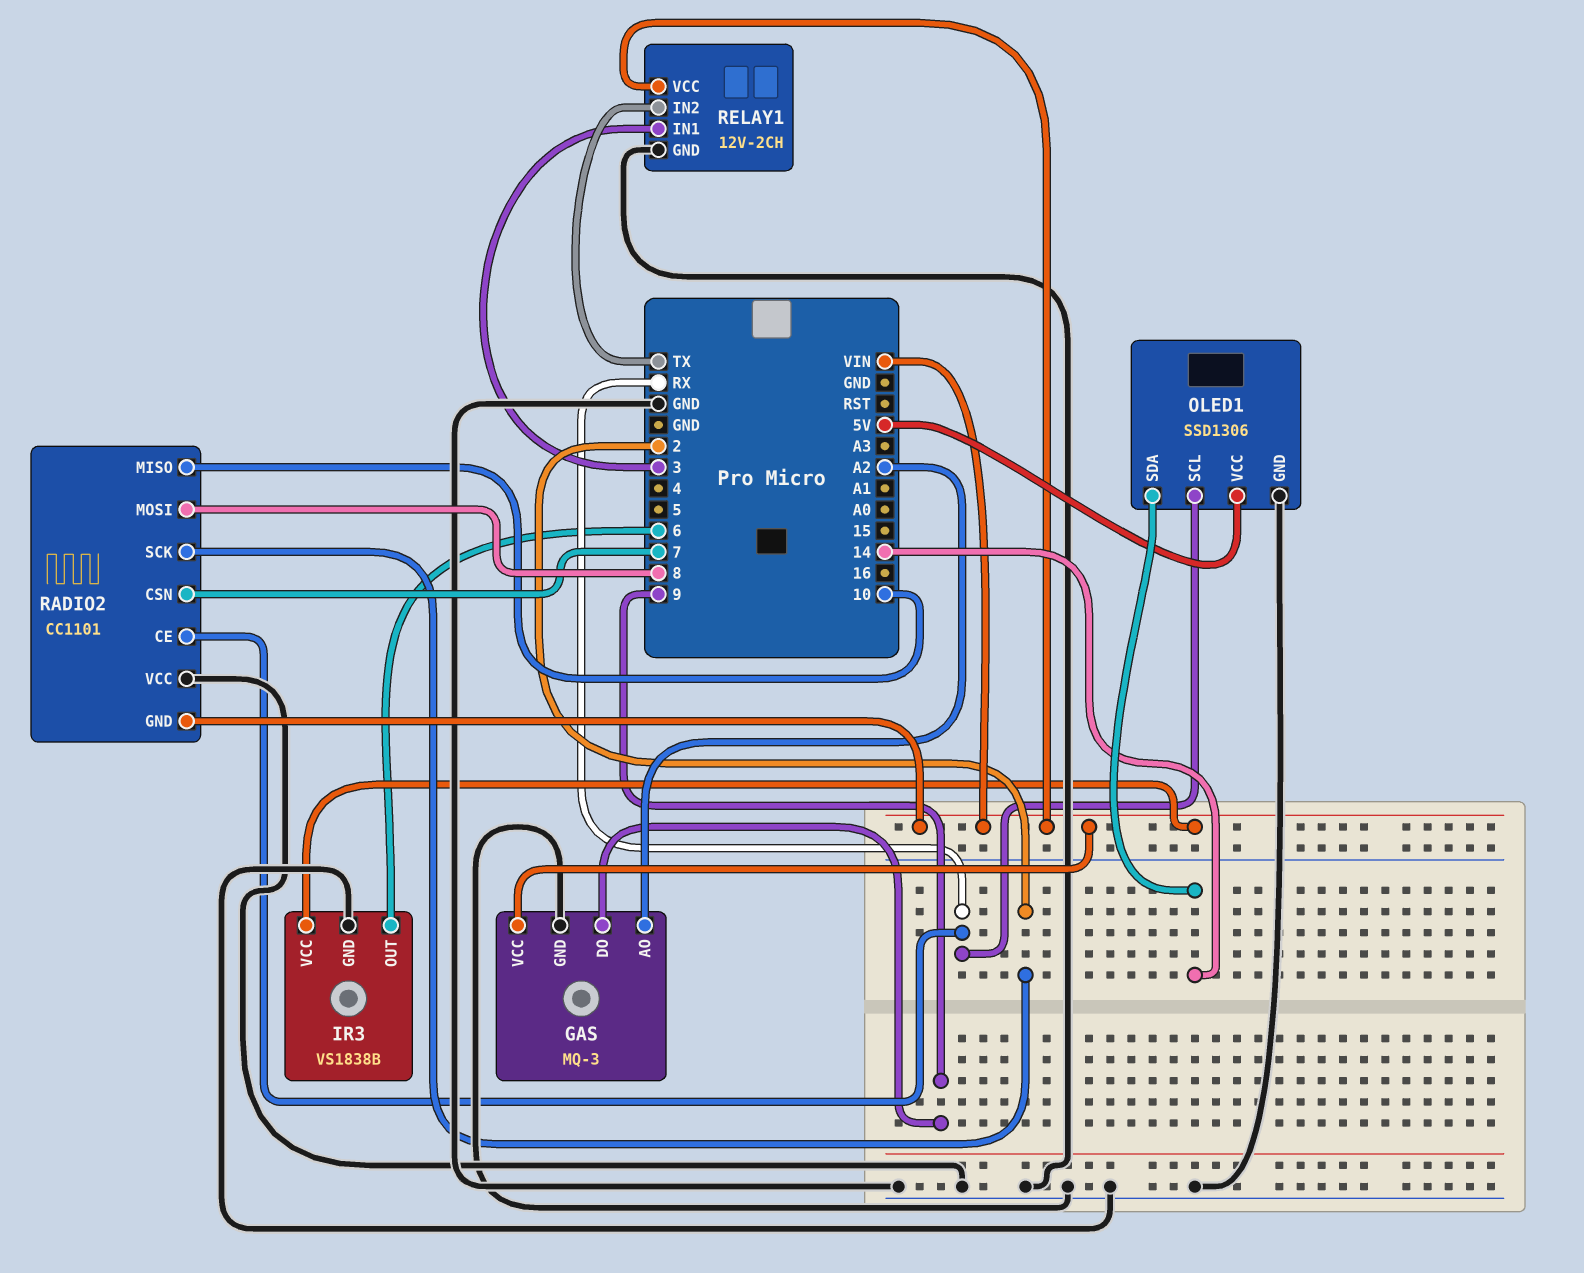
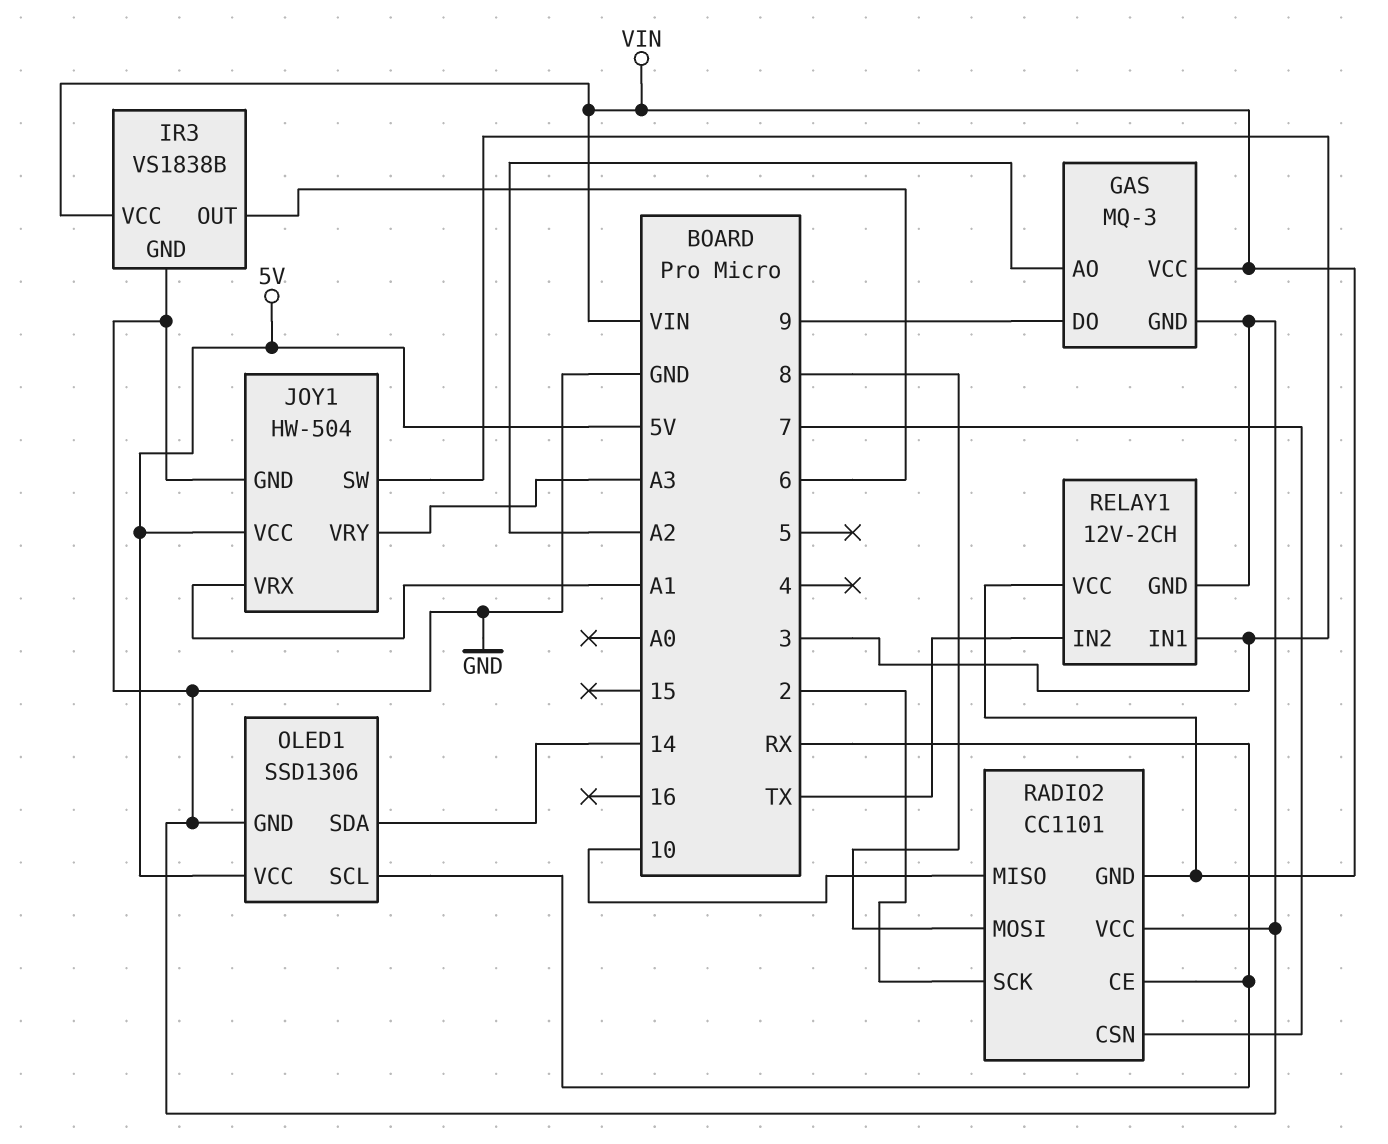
JOY1: none -> HW-504
JOY1 pin GND: none -> GND
JOY1 pin SW: none -> 3
JOY1 pin VCC: none -> 5V
JOY1 pin VRX: none -> A1
JOY1 pin VRY: none -> A3

